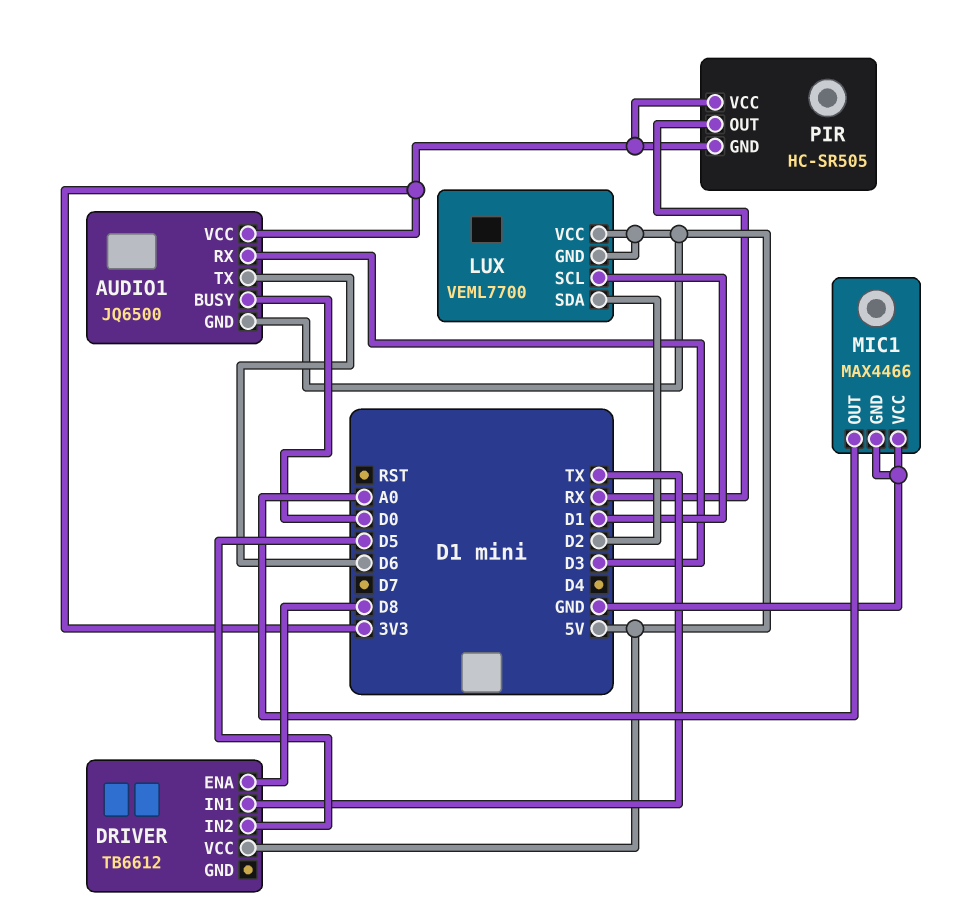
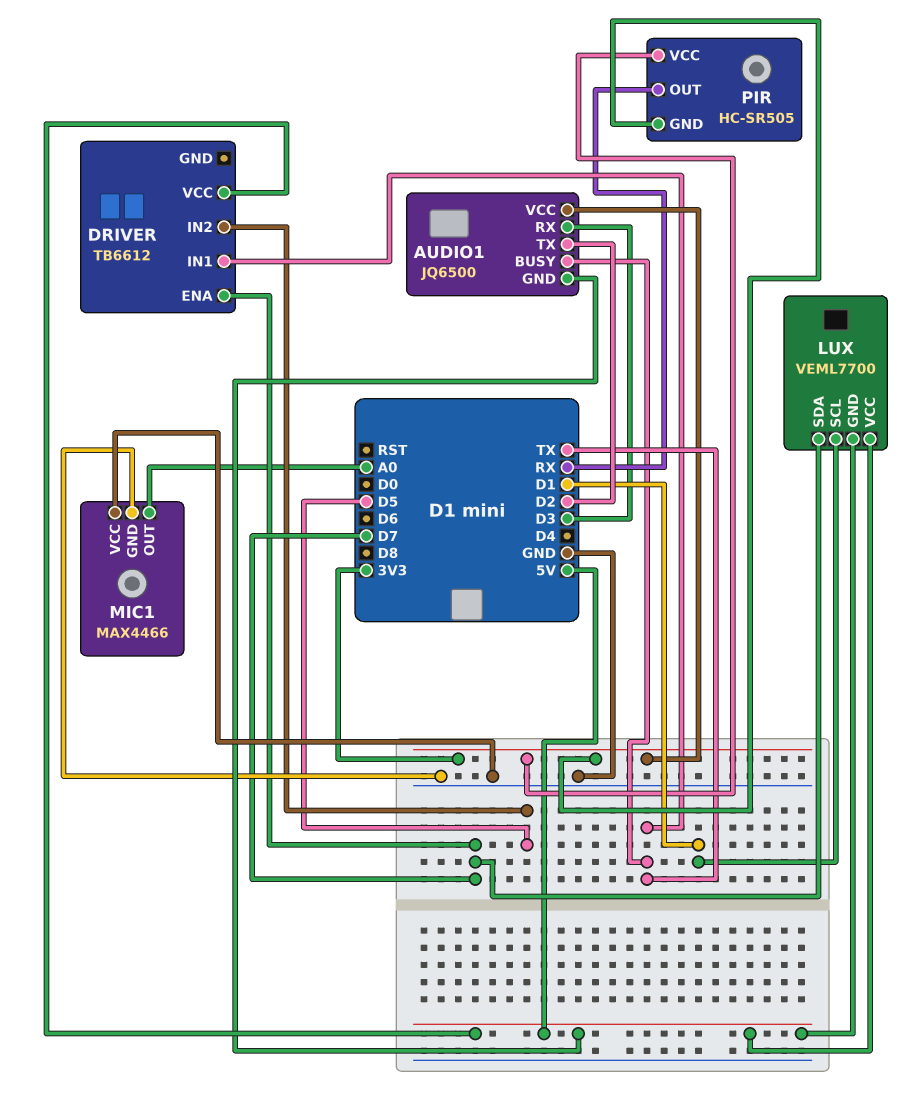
AUDIO1 pin BUSY: D0 -> TX
AUDIO1 pin TX: D6 -> D2
DRIVER pin ENA: D8 -> D7
LUX pin SDA: D2 -> D7

